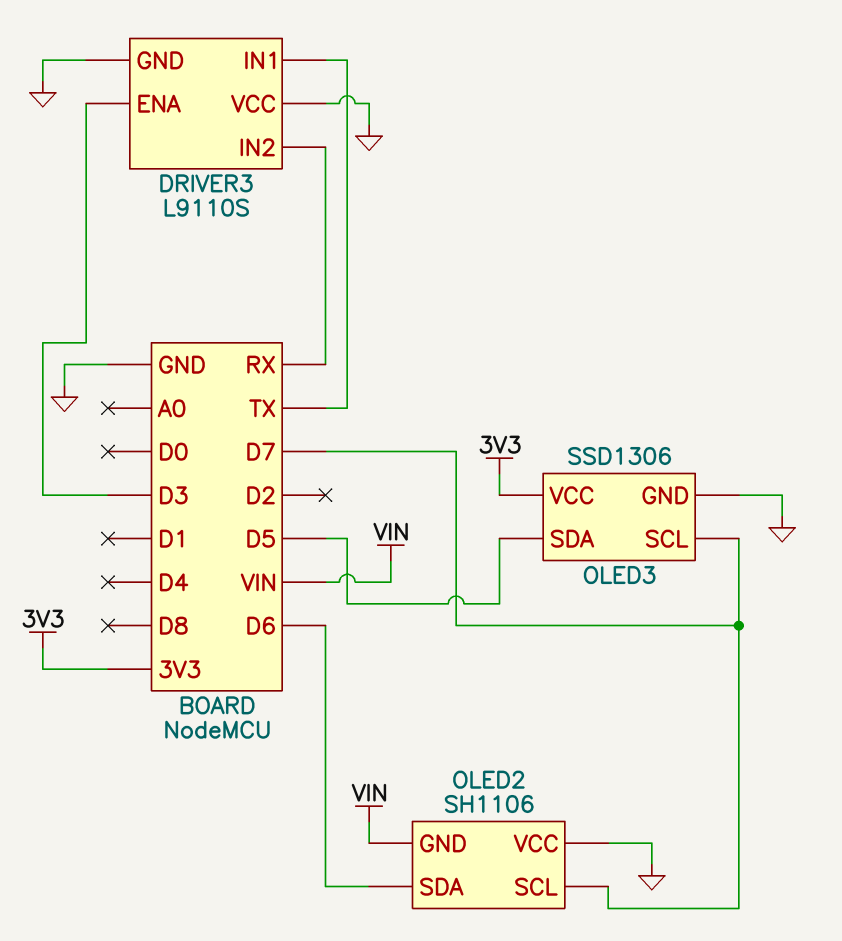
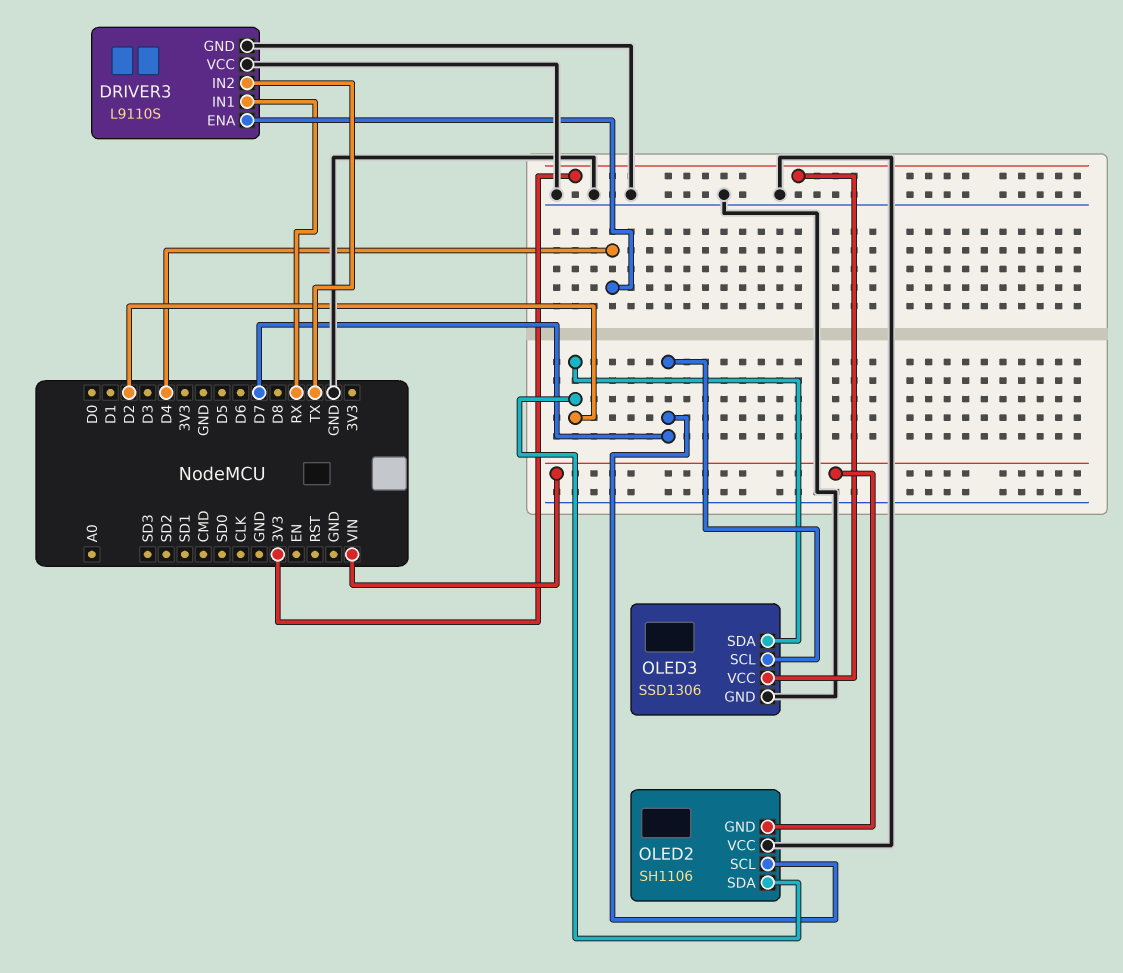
DRIVER3 pin ENA: D3 -> D4
DRIVER3 pin IN1: TX -> RX
DRIVER3 pin IN2: RX -> TX
OLED2 pin SDA: D6 -> D2
OLED3 pin SDA: D5 -> D2

